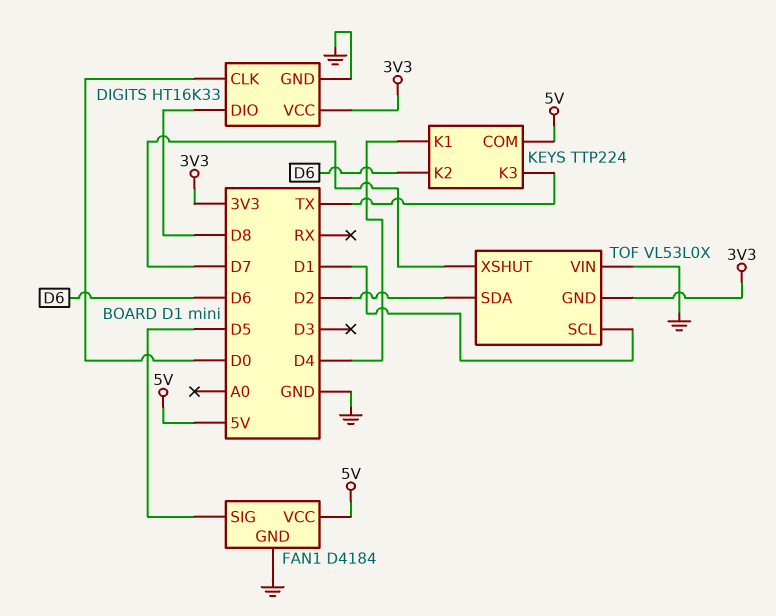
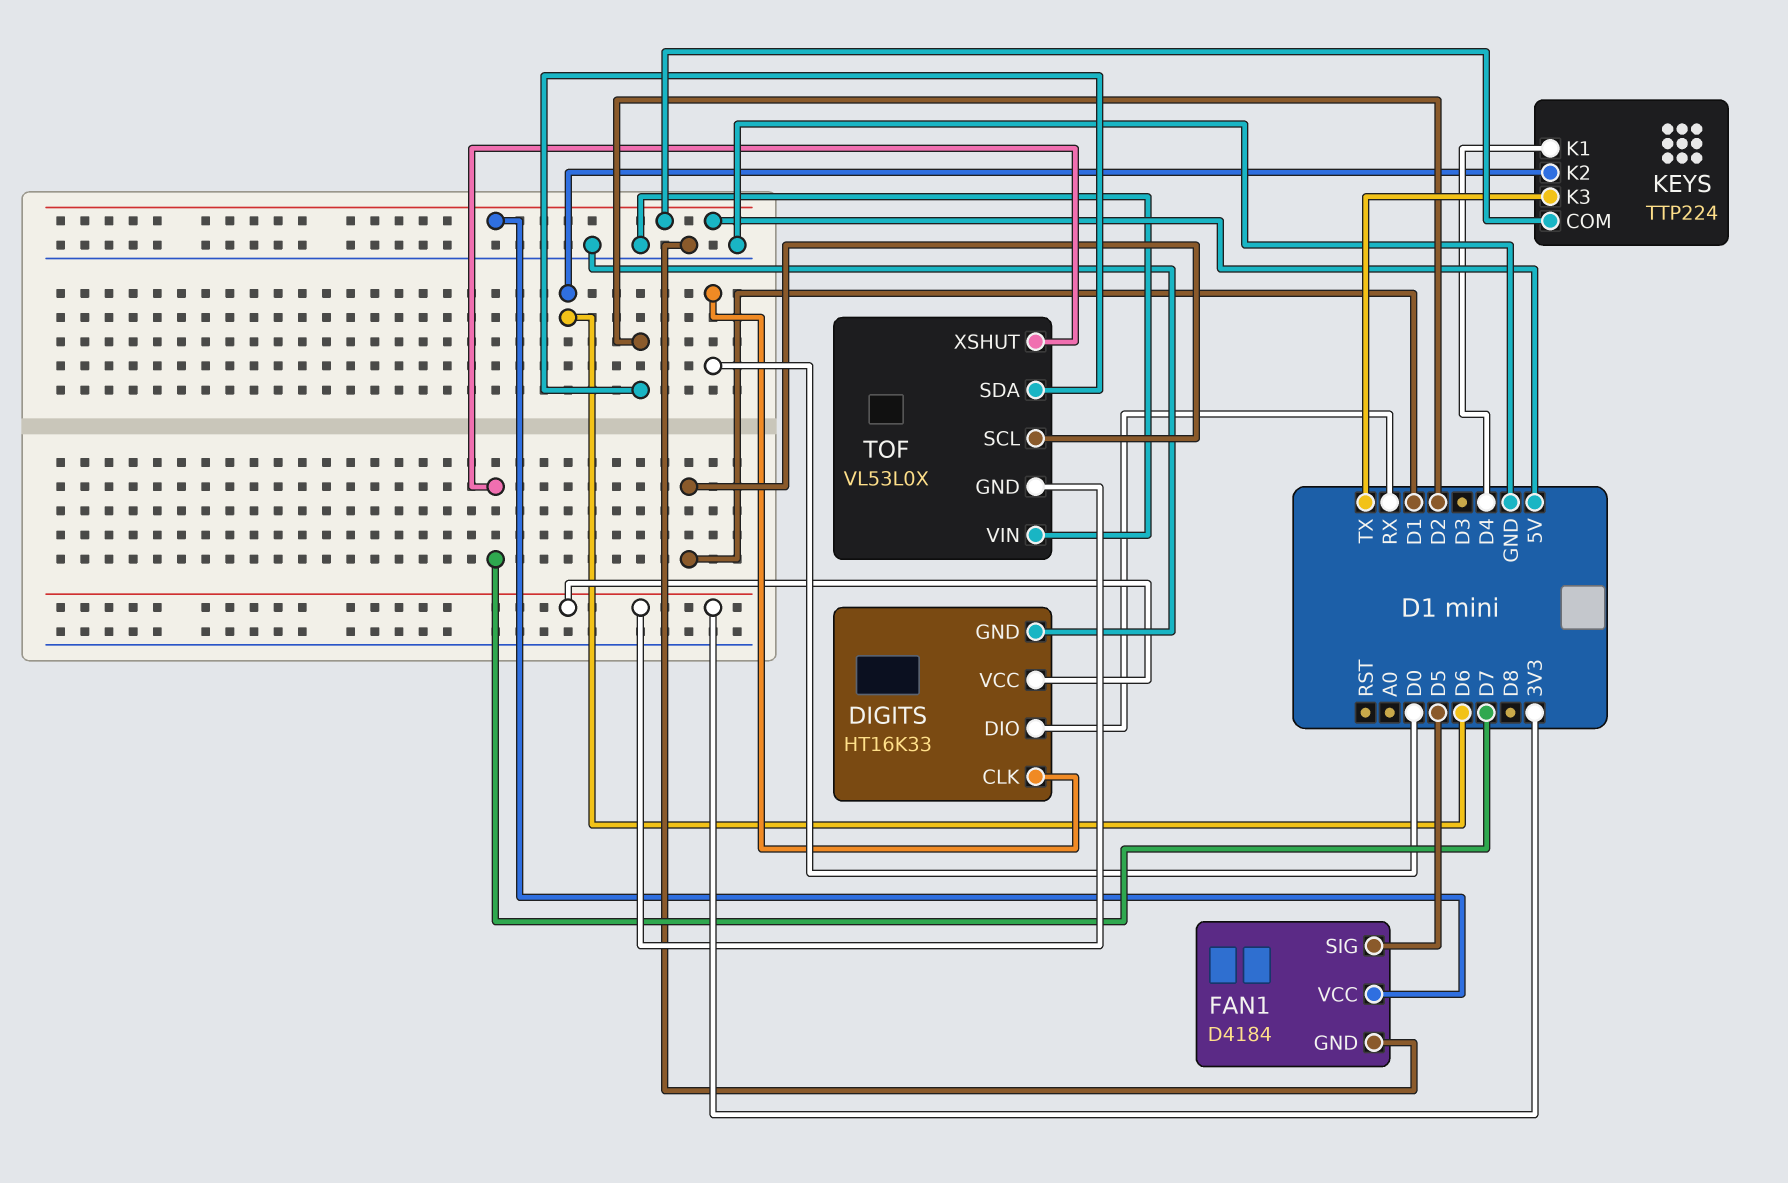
DIGITS pin DIO: D8 -> RX

